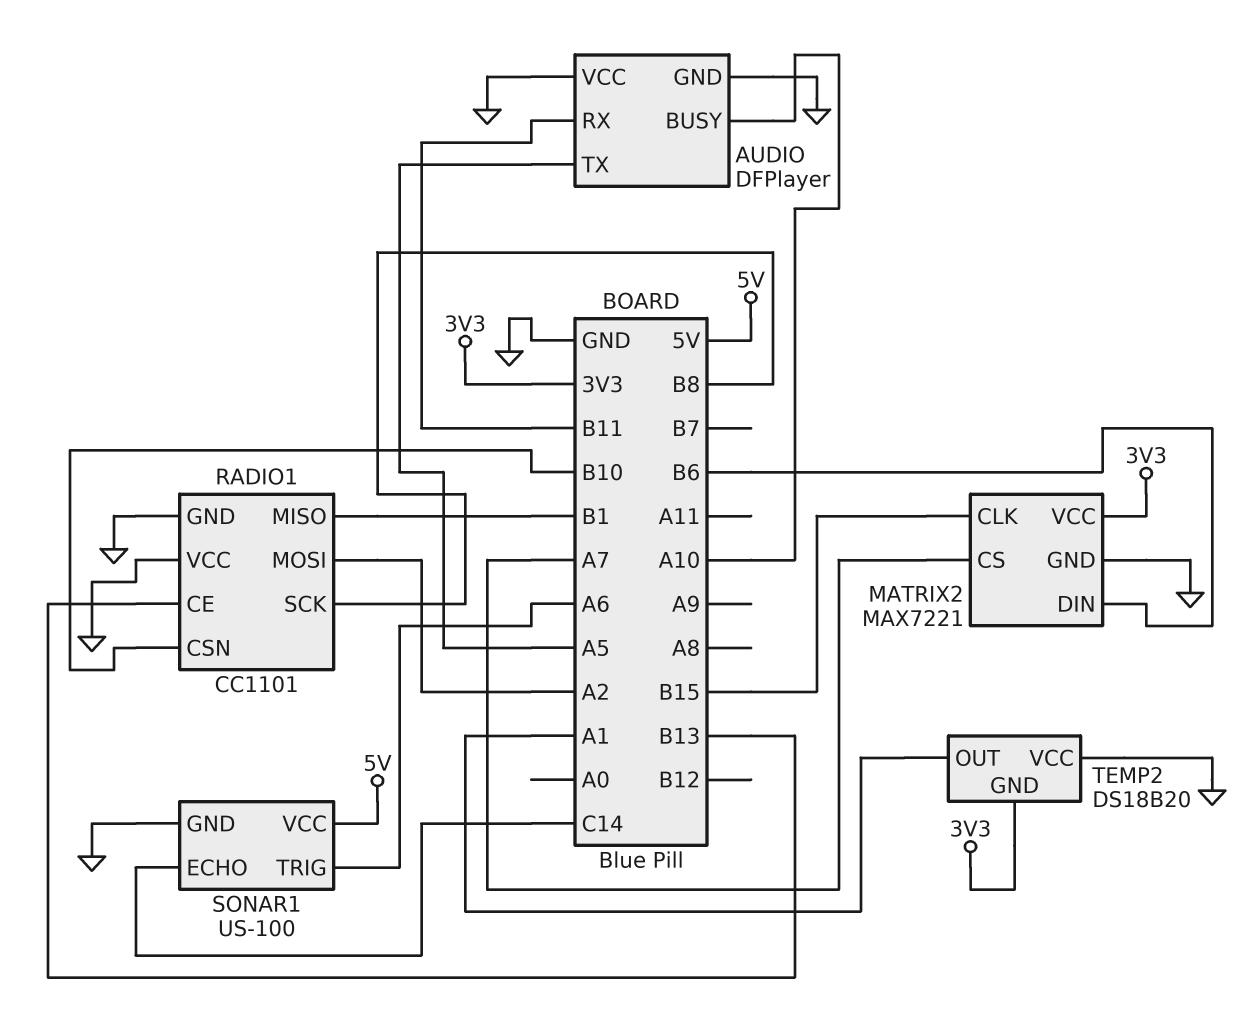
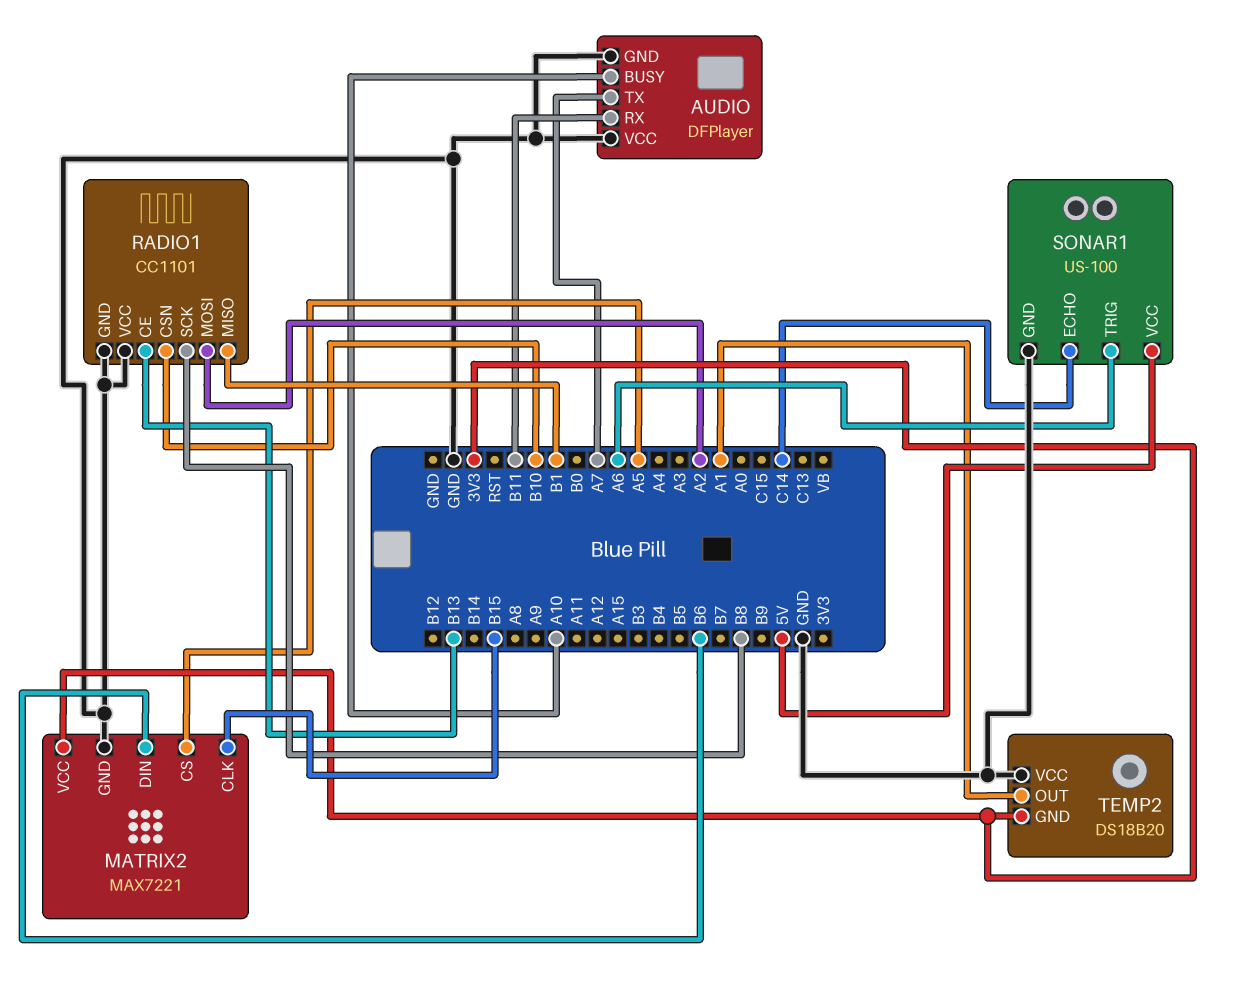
AUDIO pin TX: A5 -> A7
MATRIX2 pin CS: A7 -> A5

